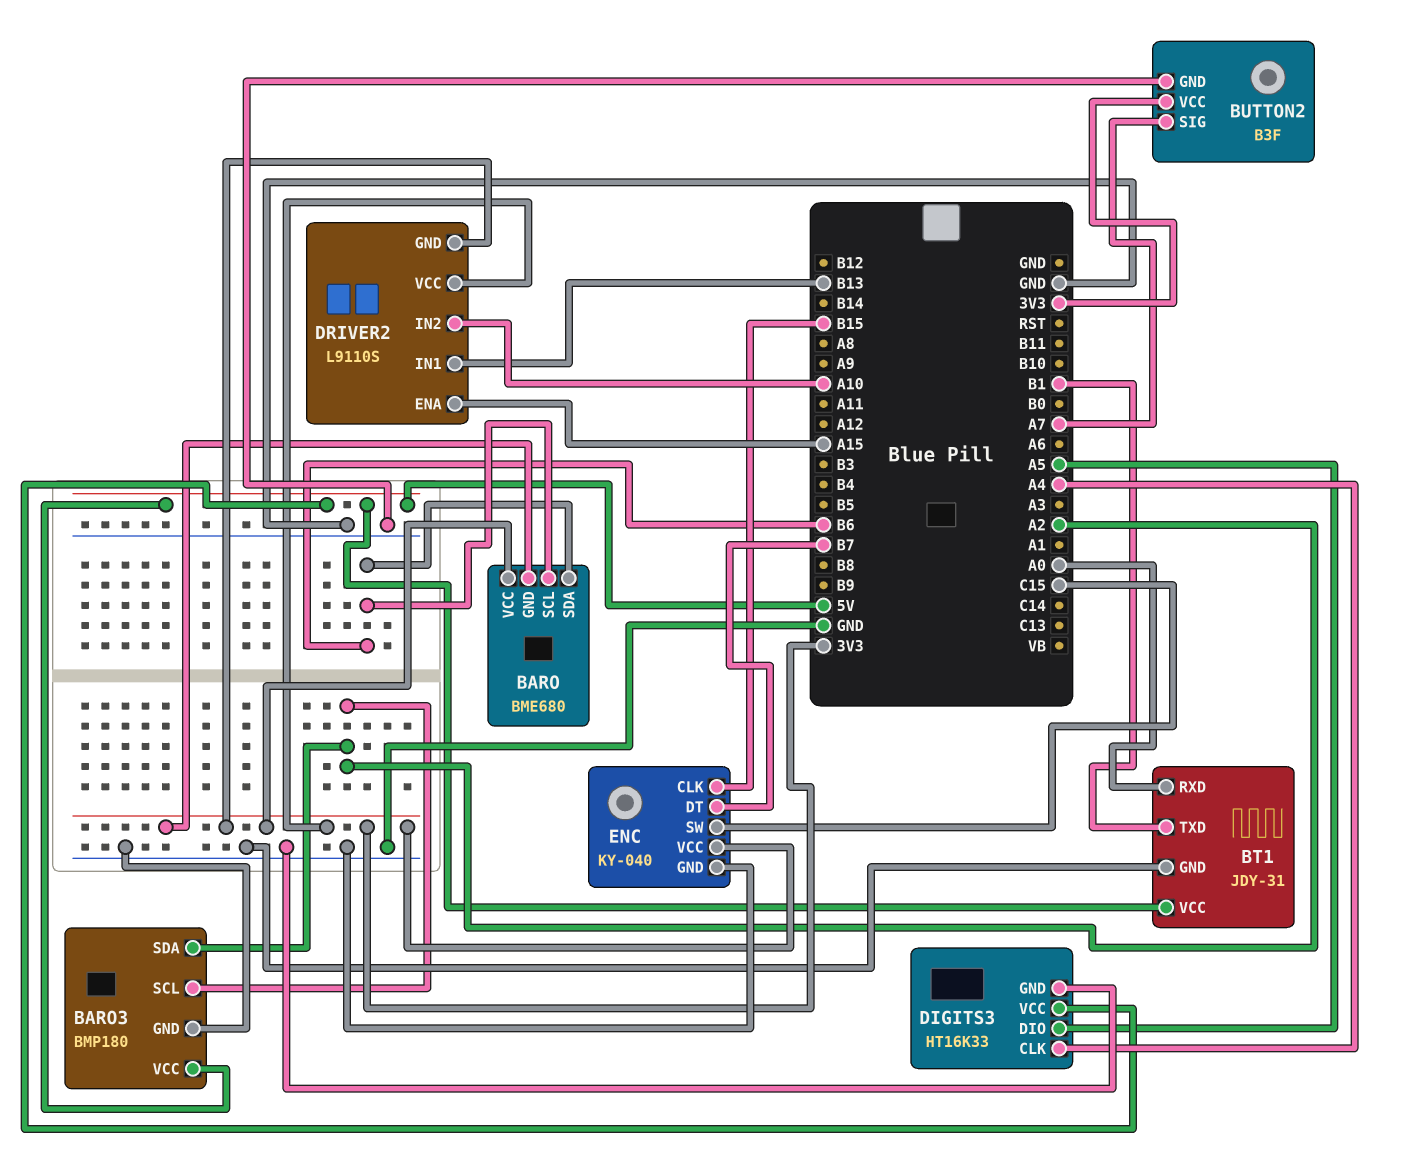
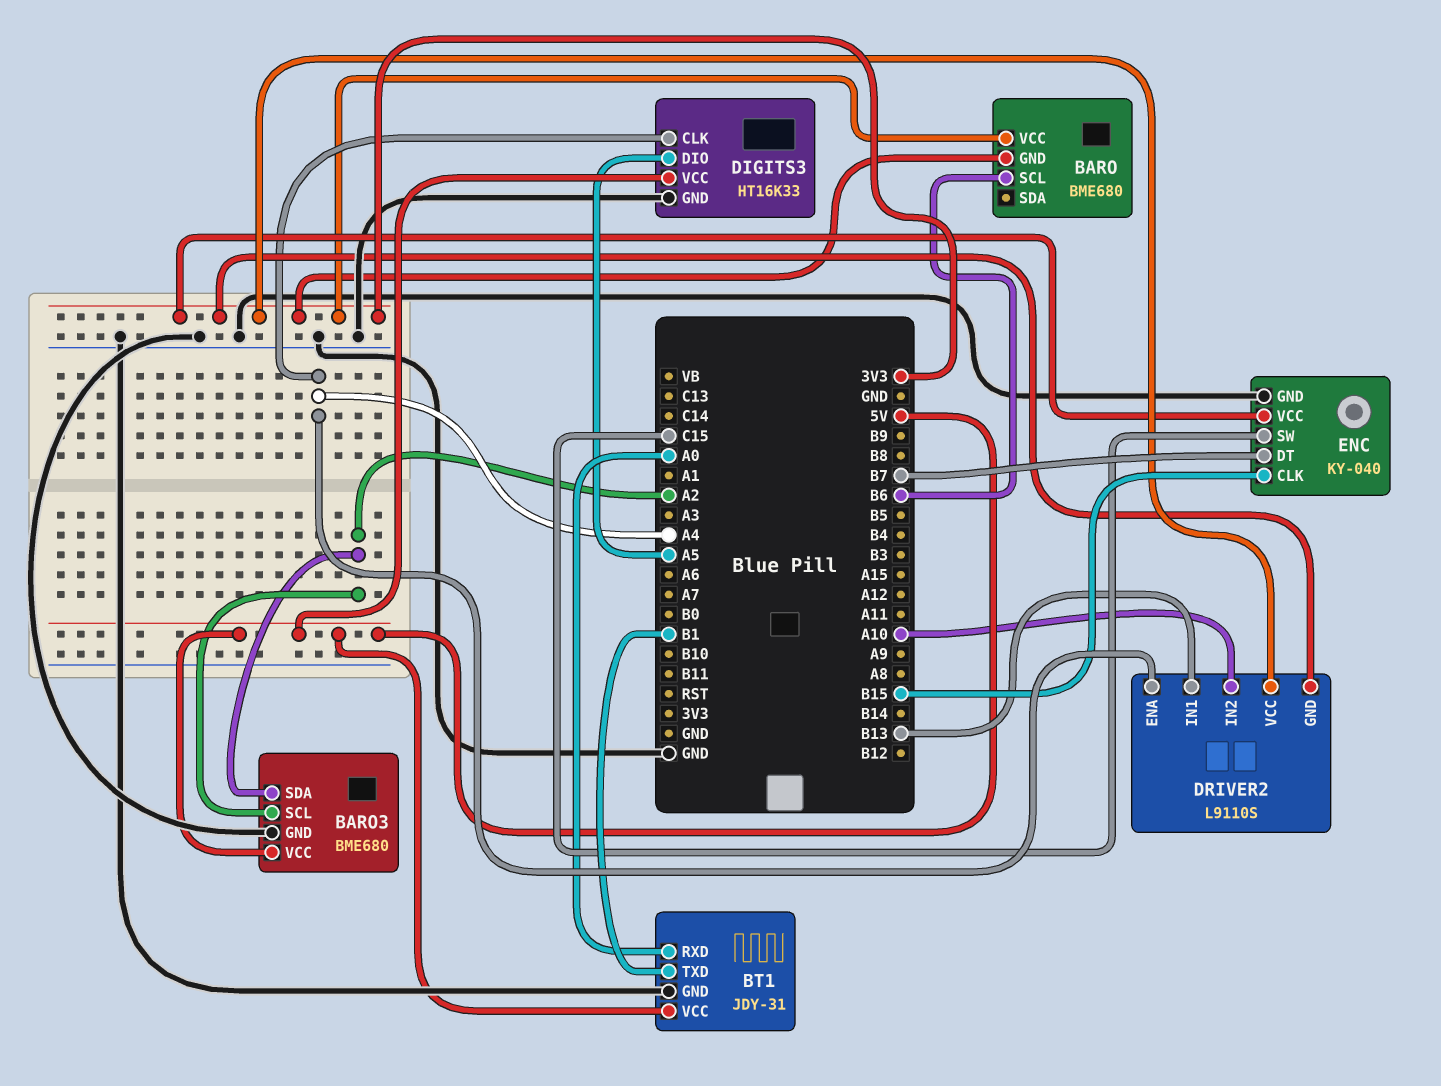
BARO pin SDA: B6 -> none
BARO3: BMP180 -> BME680
BUTTON2: B3F -> none
BUTTON2 pin GND: GND -> none
BUTTON2 pin SIG: A7 -> none
BUTTON2 pin VCC: 3V3 -> none
DRIVER2 pin ENA: A15 -> A4

